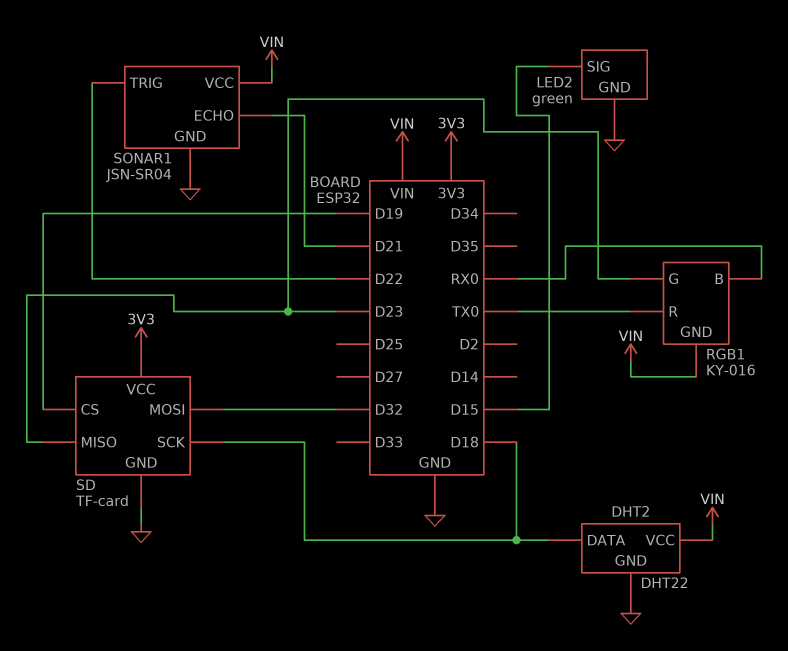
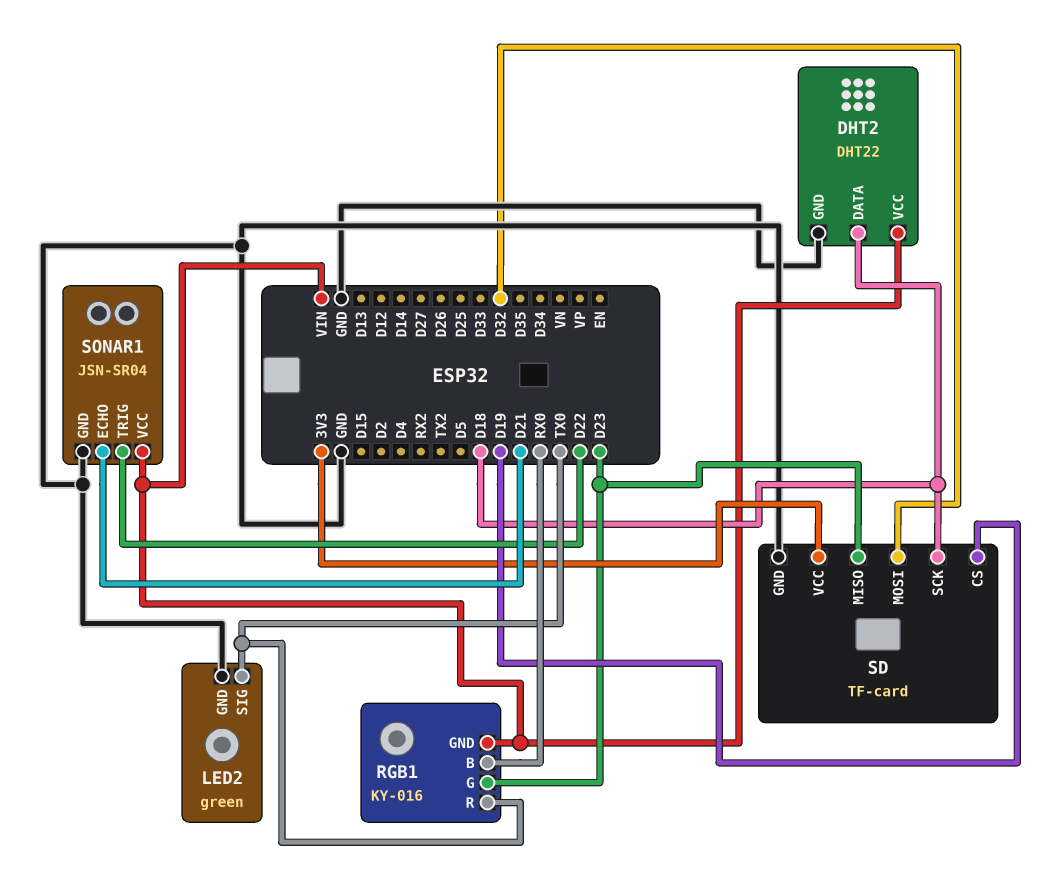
LED2 pin SIG: D15 -> TX0

